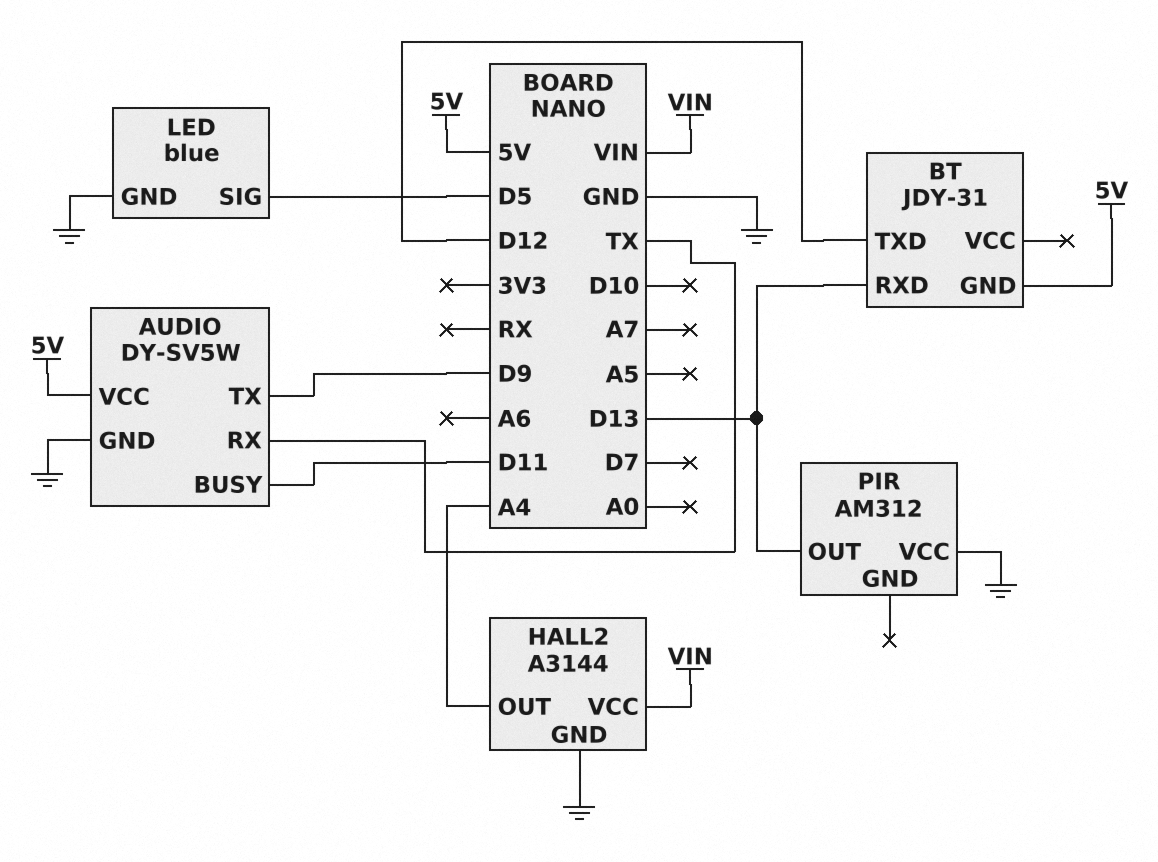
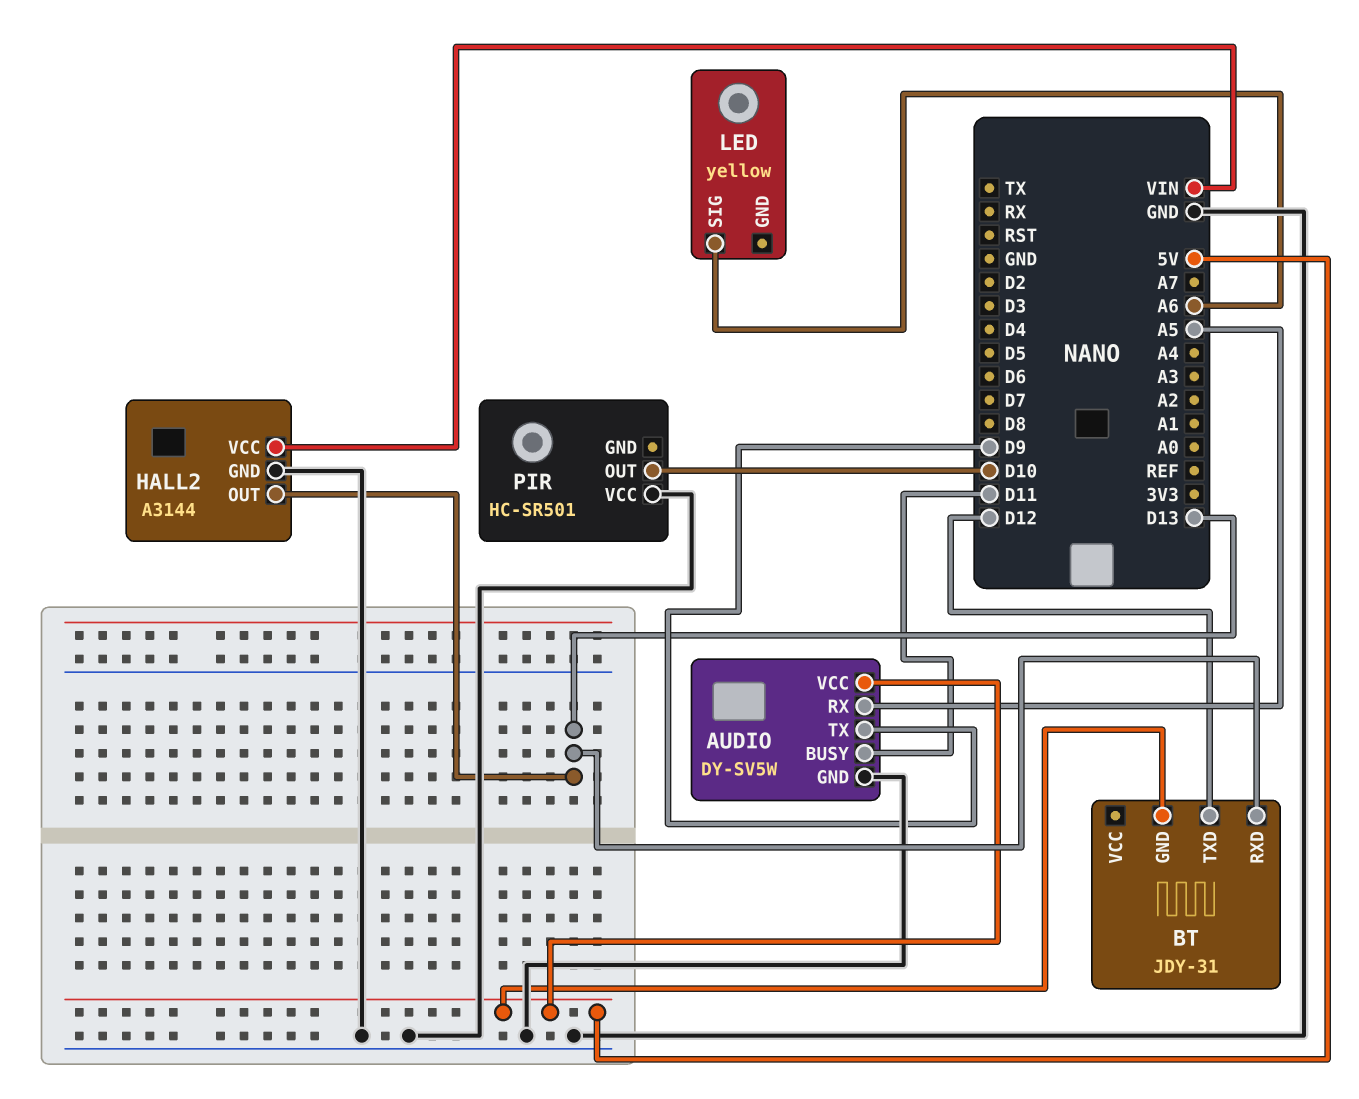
AUDIO pin RX: TX -> A5
HALL2 pin OUT: A4 -> D13
LED: blue -> yellow
LED pin GND: GND -> none
LED pin SIG: D5 -> A6
PIR: AM312 -> HC-SR501
PIR pin OUT: D13 -> D10

